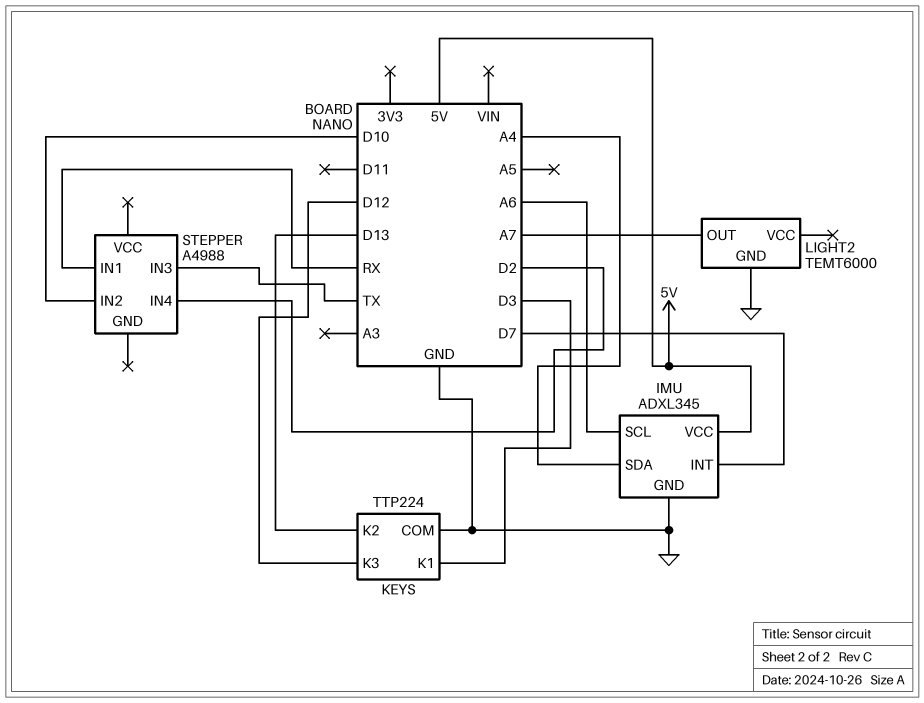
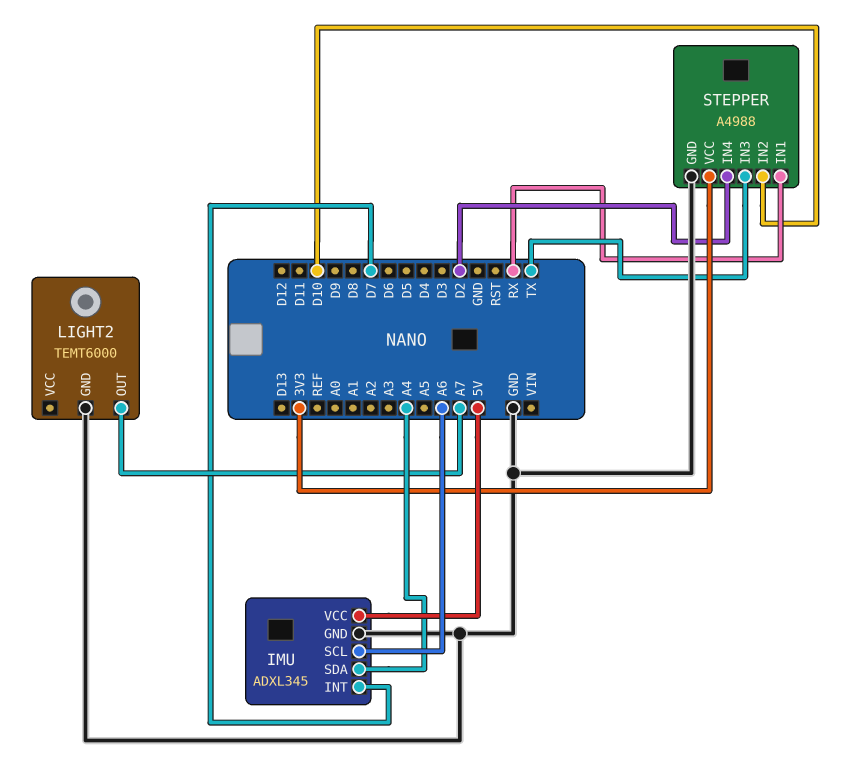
KEYS: TTP224 -> none
KEYS pin COM: GND -> none
KEYS pin K1: D3 -> none
KEYS pin K2: D13 -> none
KEYS pin K3: D12 -> none
STEPPER pin GND: none -> GND
STEPPER pin VCC: none -> 3V3

